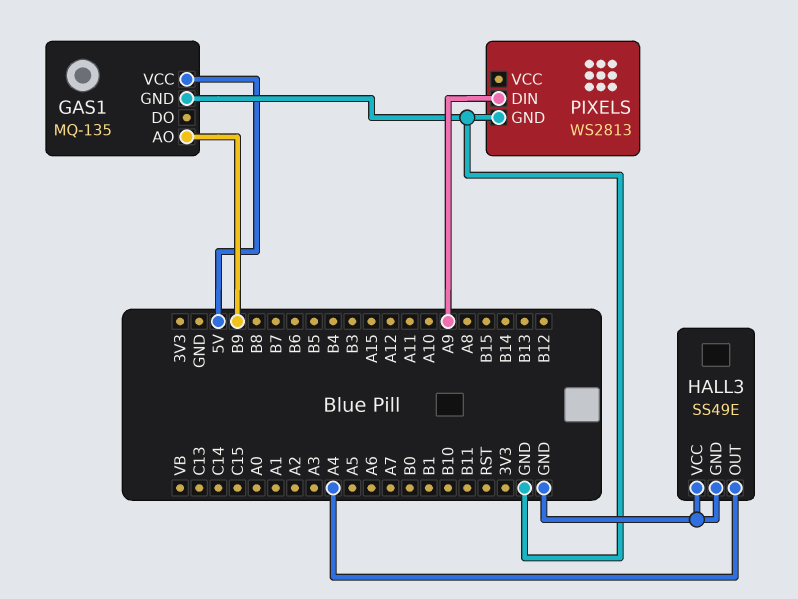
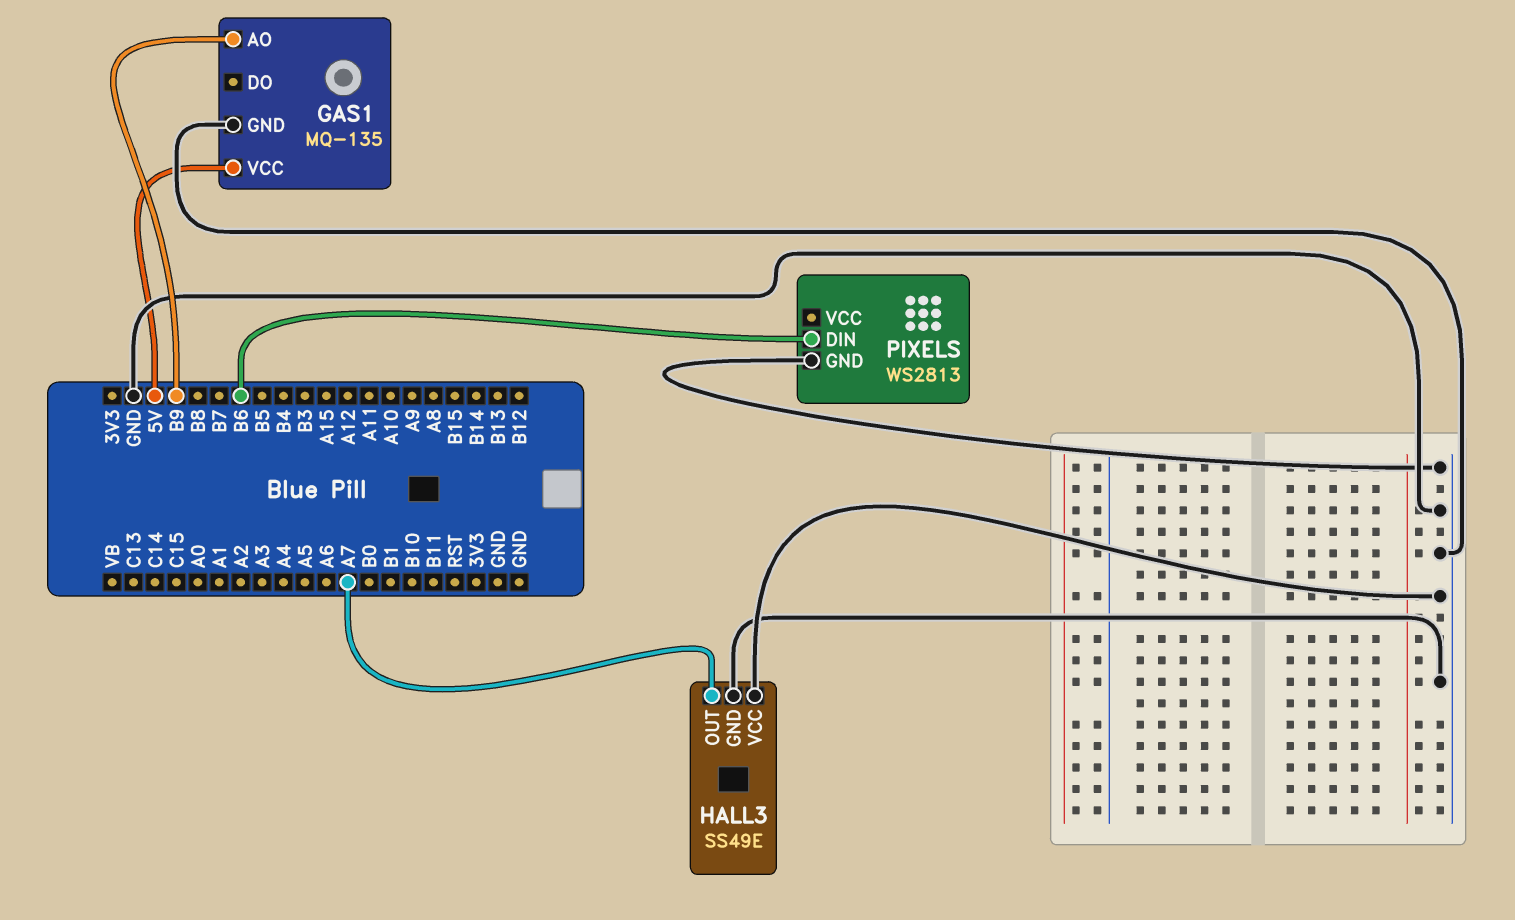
HALL3 pin OUT: A4 -> A7
PIXELS pin DIN: A9 -> B6

